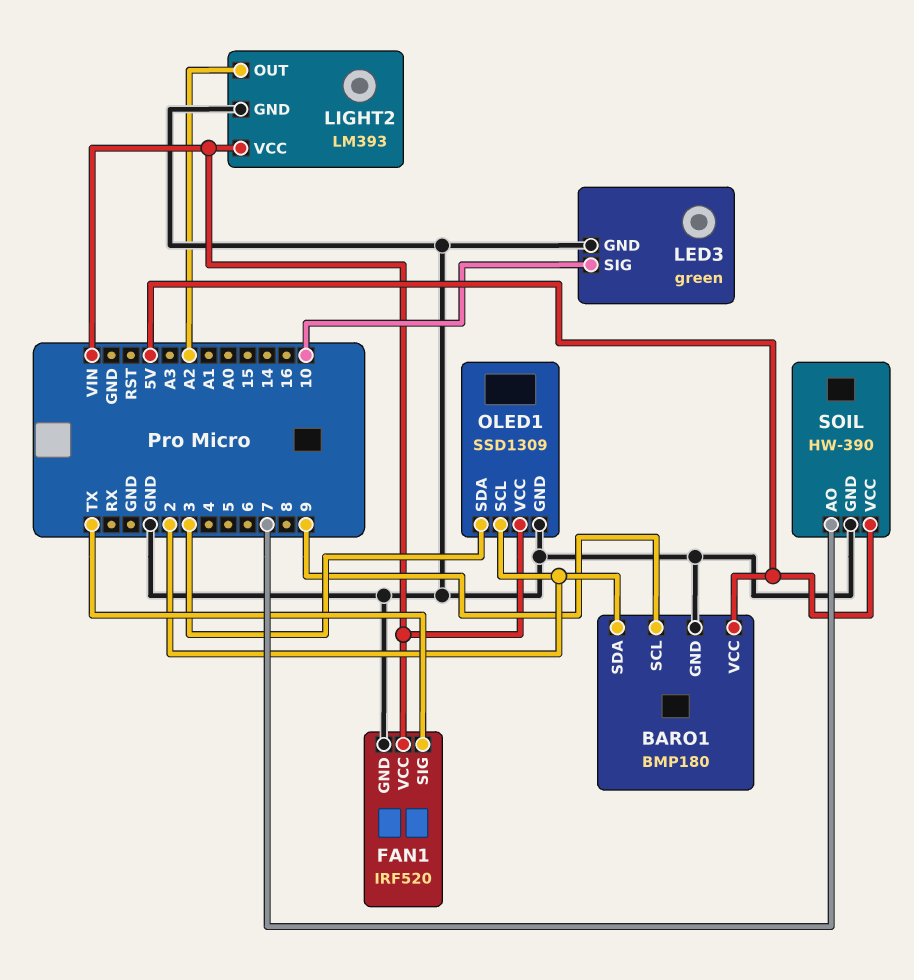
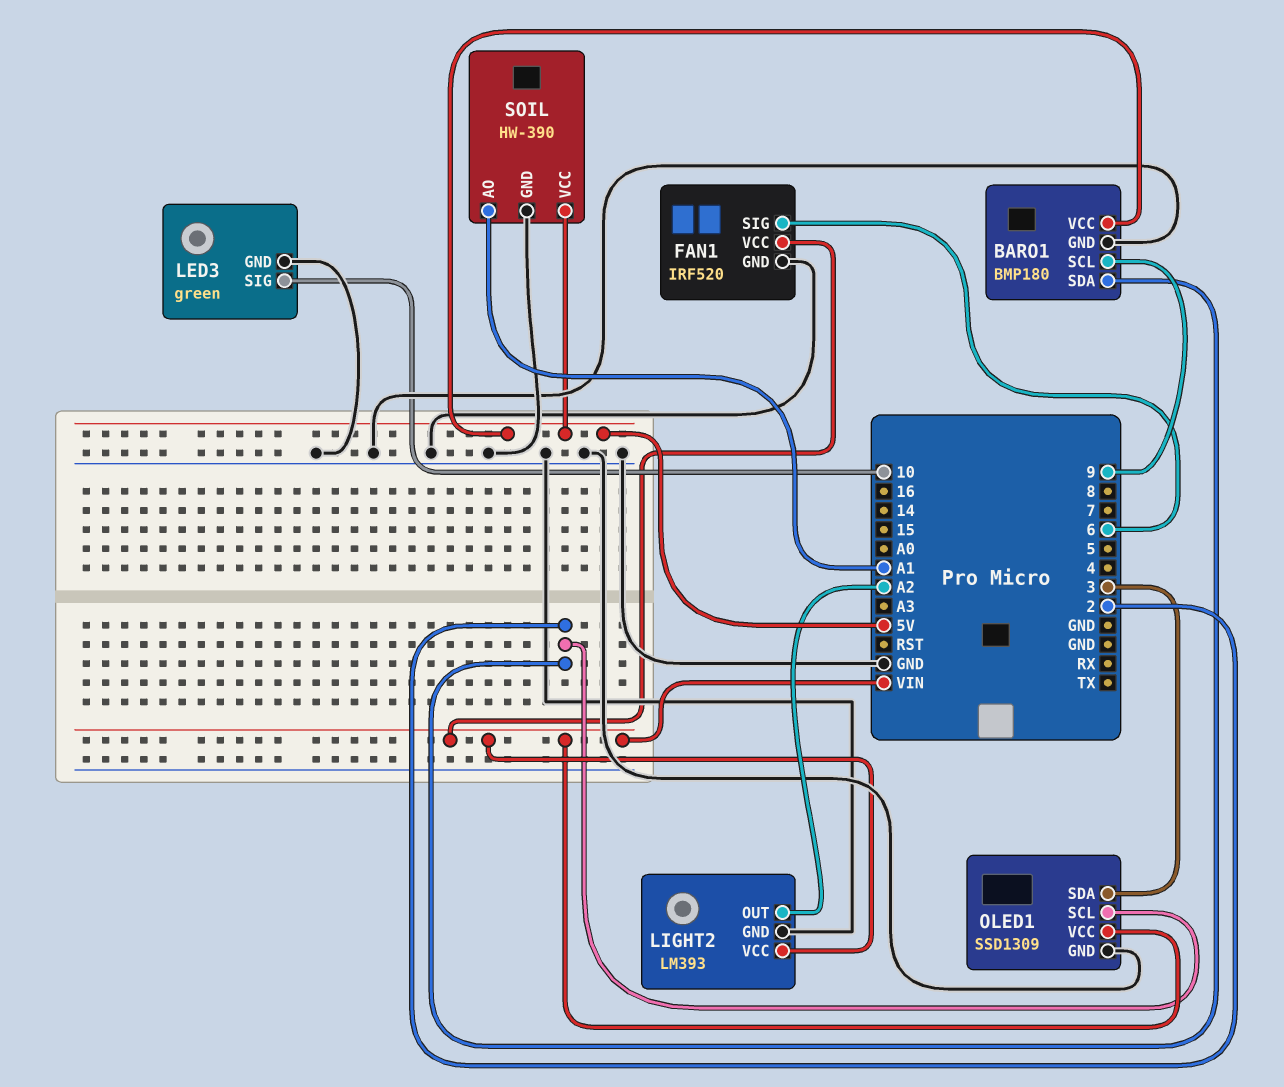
FAN1 pin SIG: TX -> 6
SOIL pin AO: 7 -> A1

